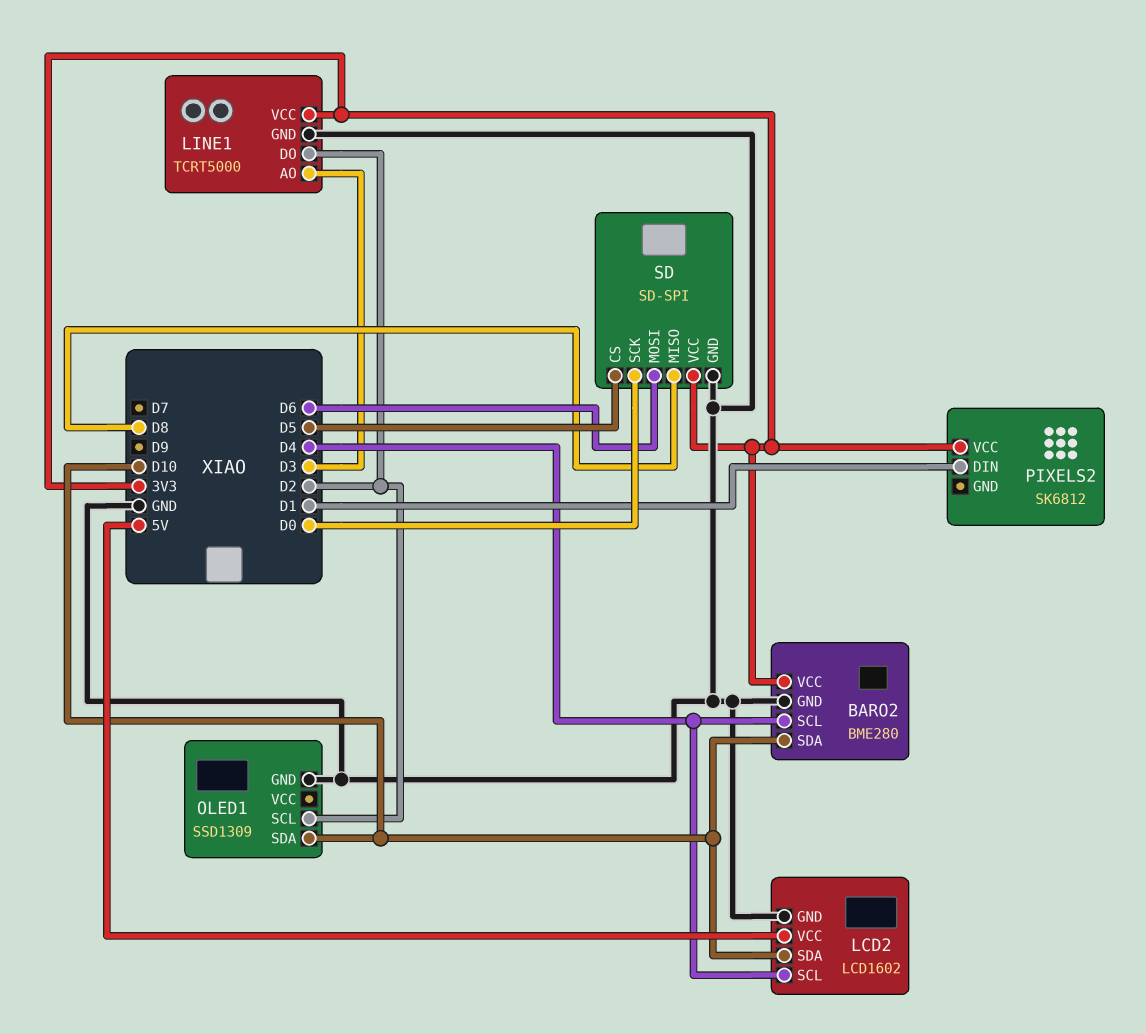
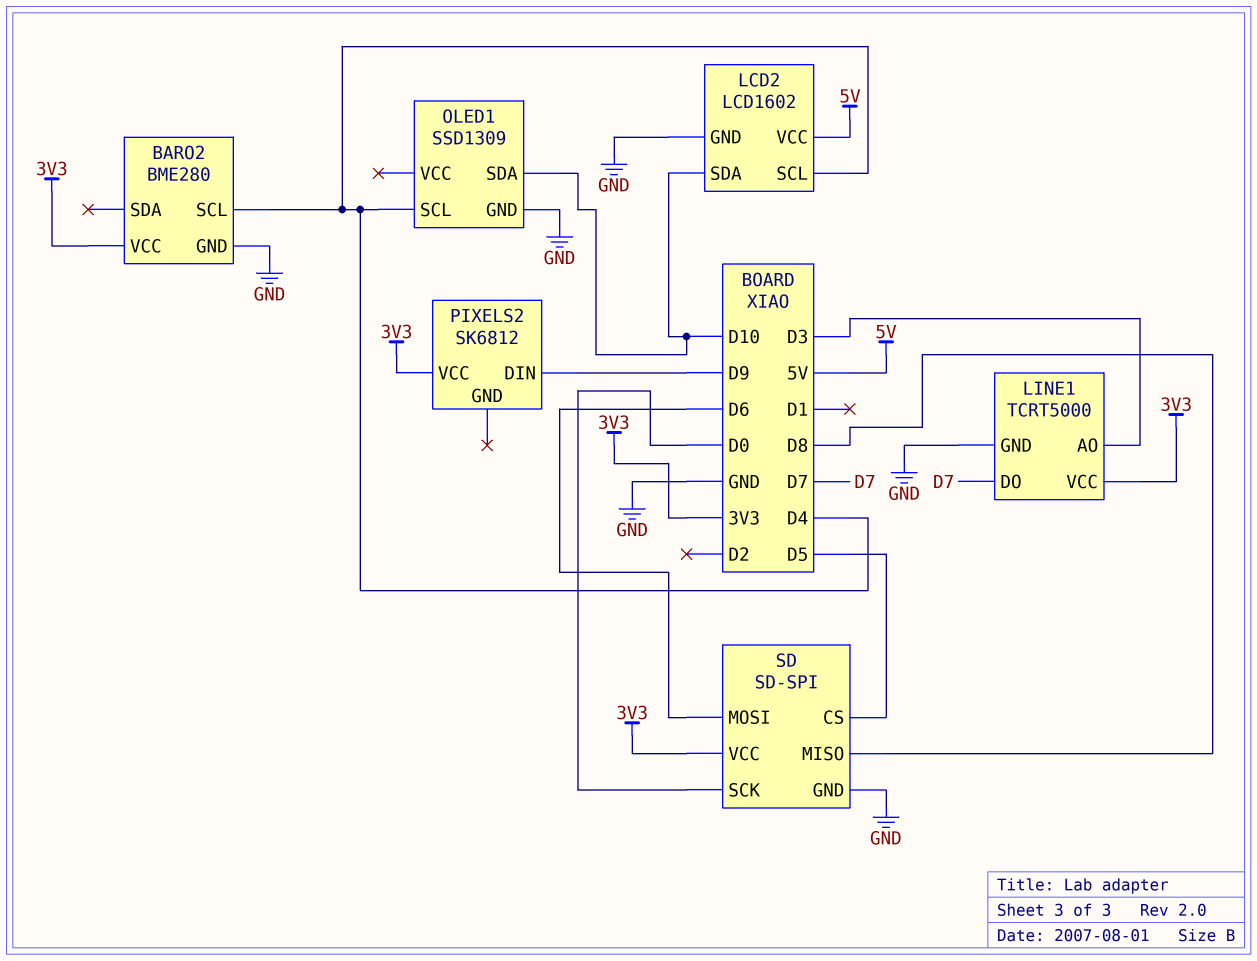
BARO2 pin SDA: D10 -> none
LINE1 pin DO: D2 -> D7
OLED1 pin SCL: D2 -> D4
PIXELS2 pin DIN: D1 -> D9

